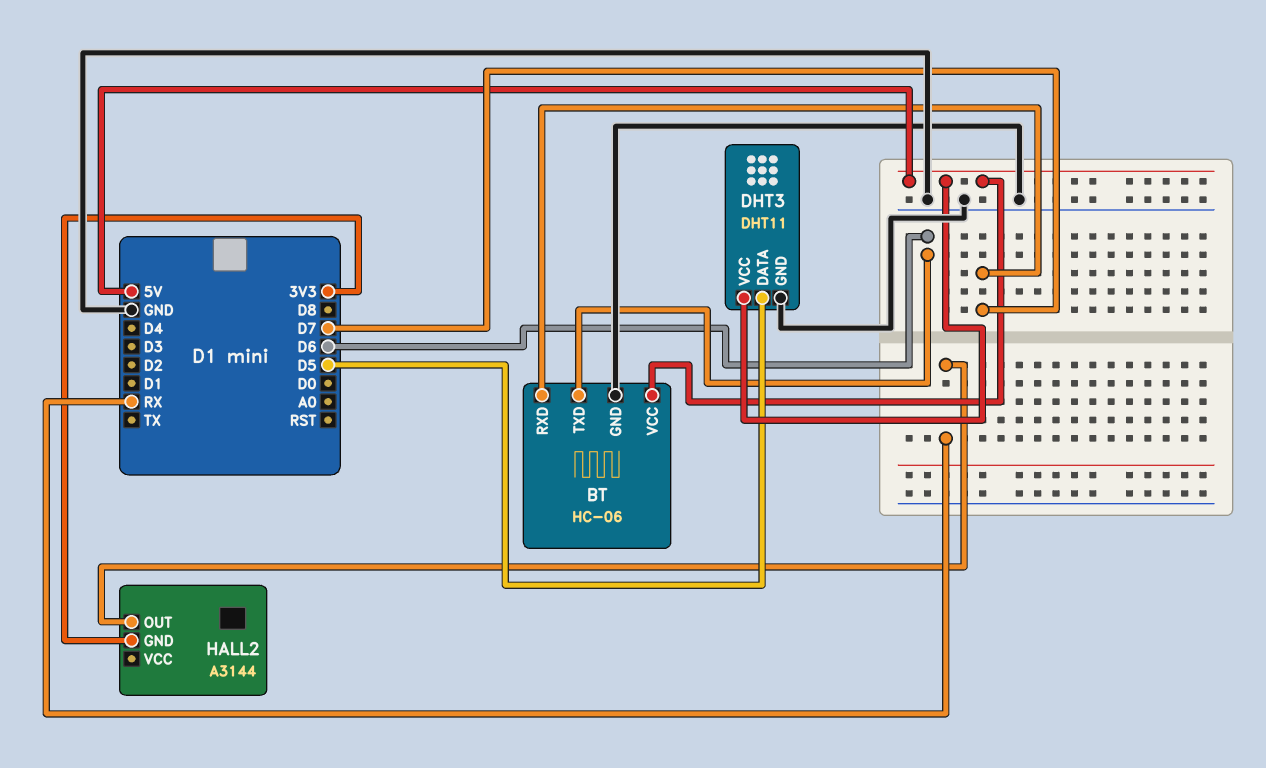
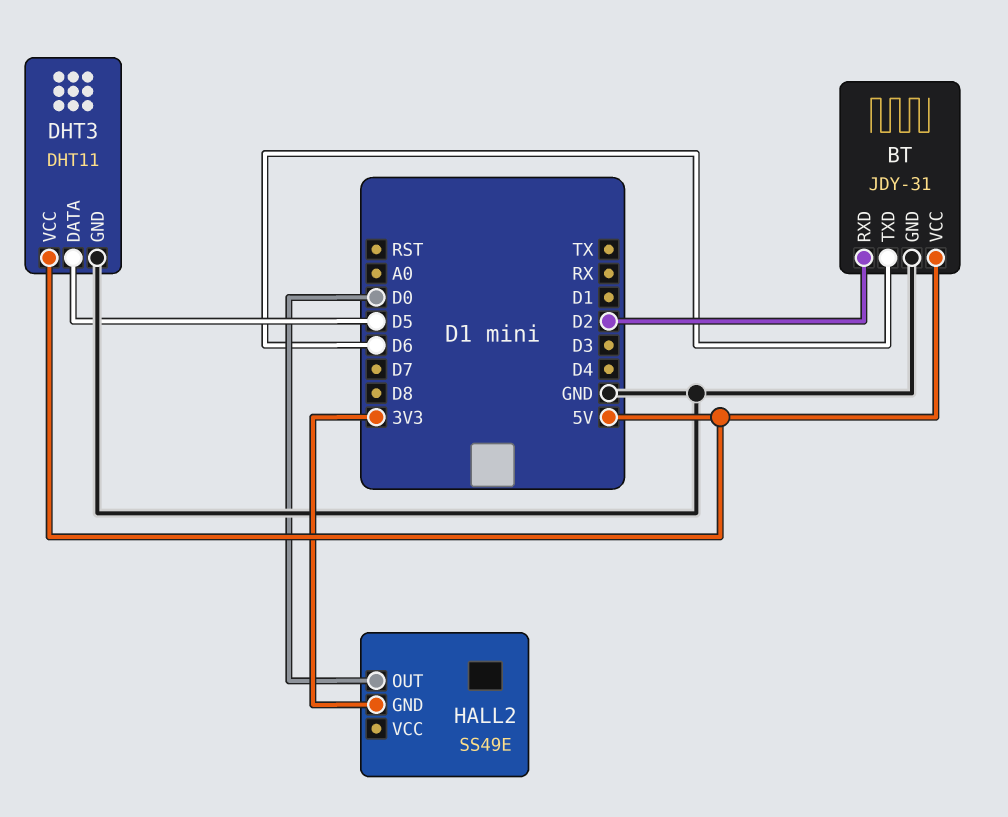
BT: HC-06 -> JDY-31
BT pin RXD: D7 -> D2
HALL2: A3144 -> SS49E
HALL2 pin OUT: RX -> D0

